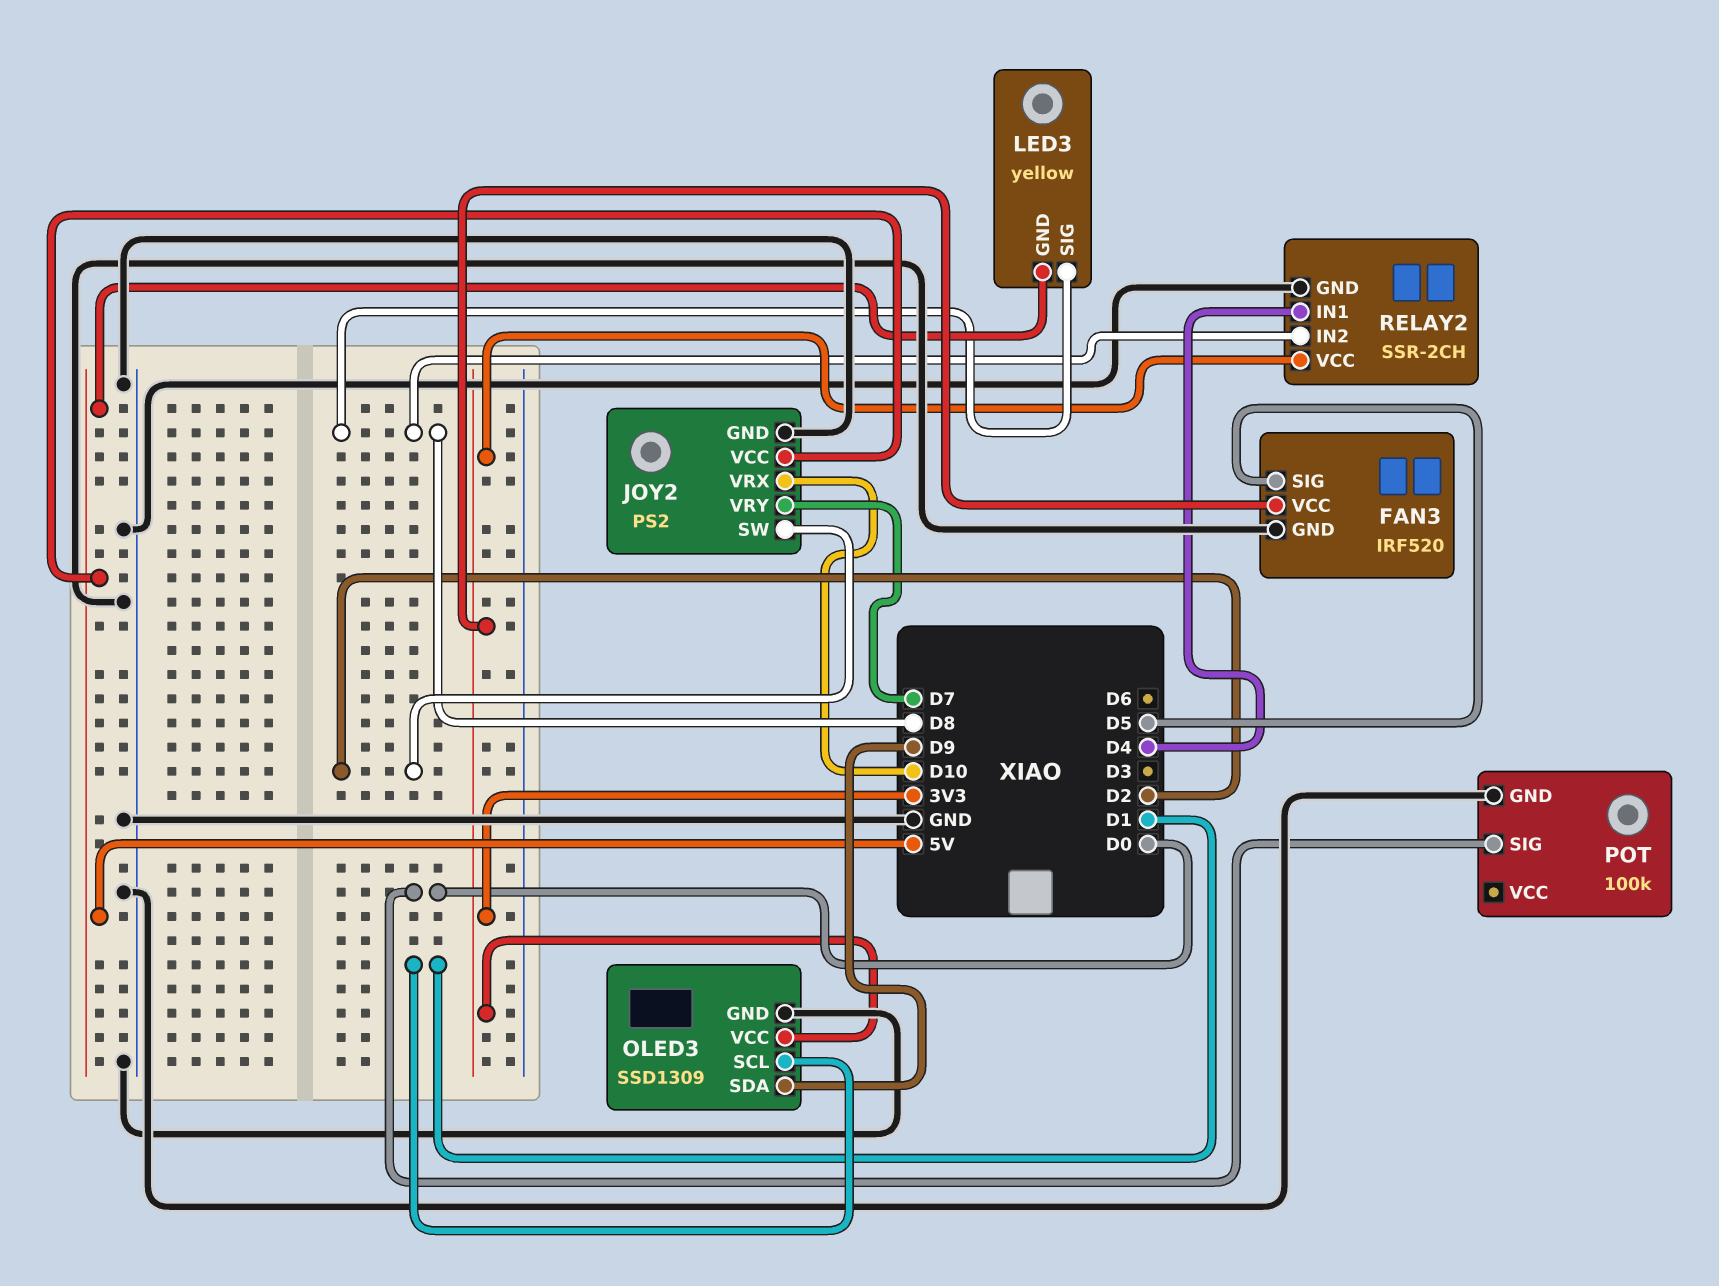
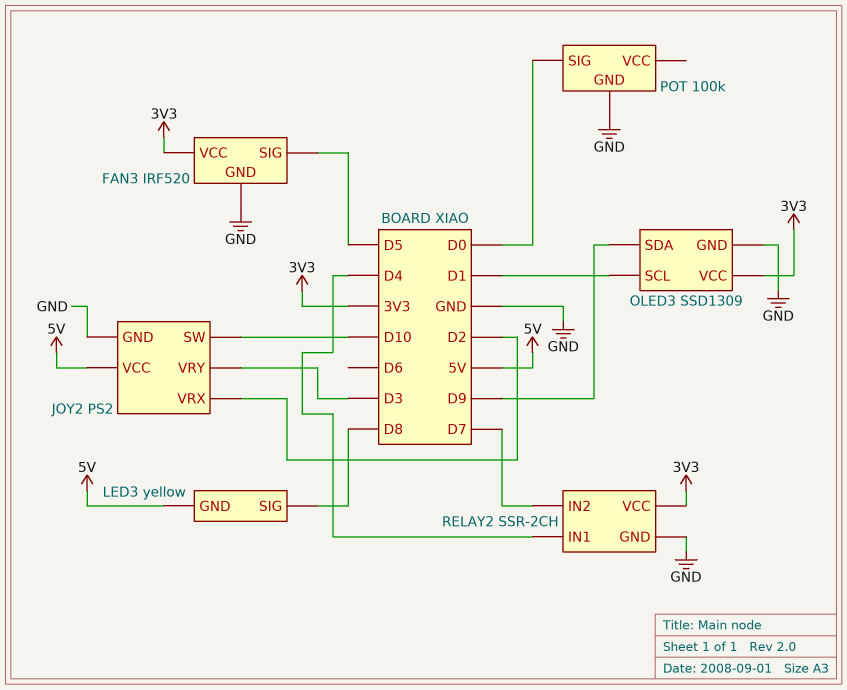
JOY2 pin SW: D2 -> D10
JOY2 pin VRX: D10 -> D2
JOY2 pin VRY: D7 -> D3
RELAY2 pin IN2: D8 -> D7

